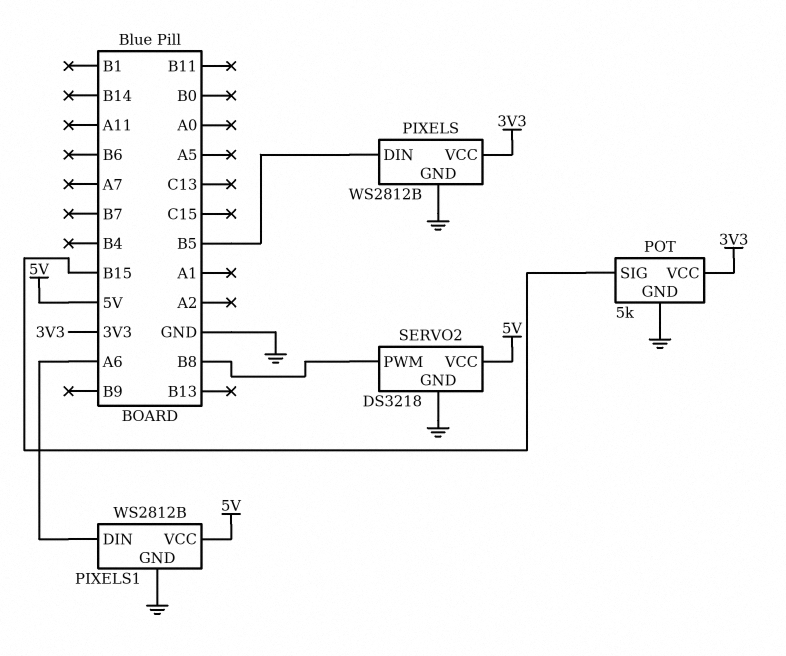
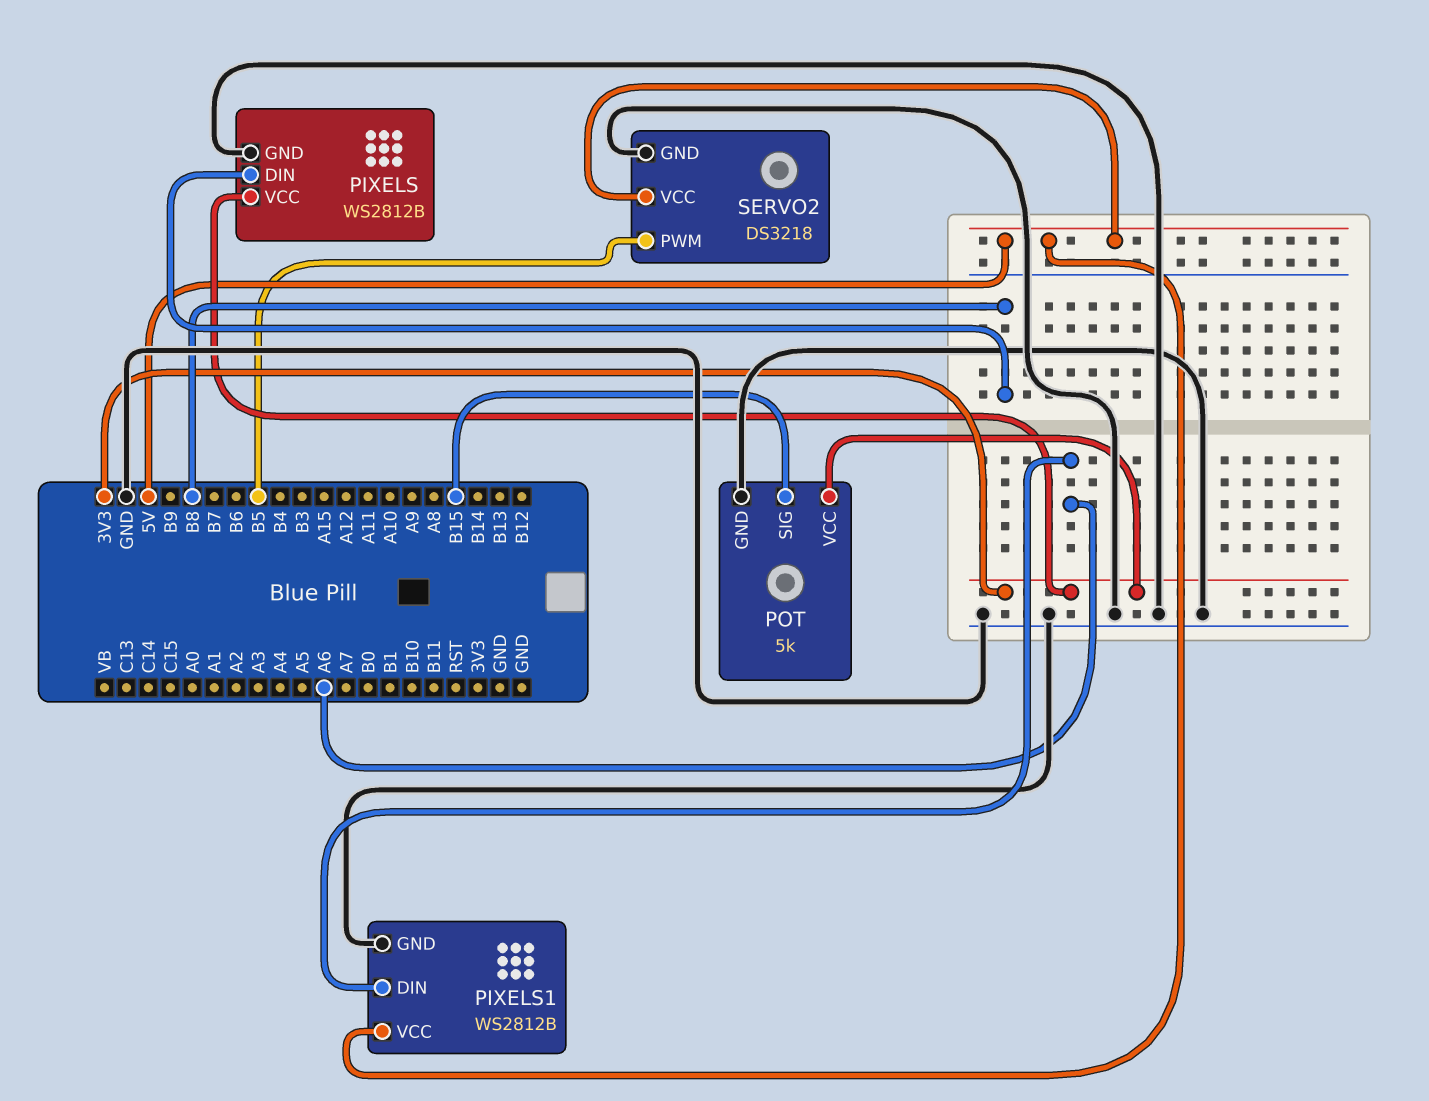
PIXELS pin DIN: B5 -> B8
SERVO2 pin PWM: B8 -> B5

